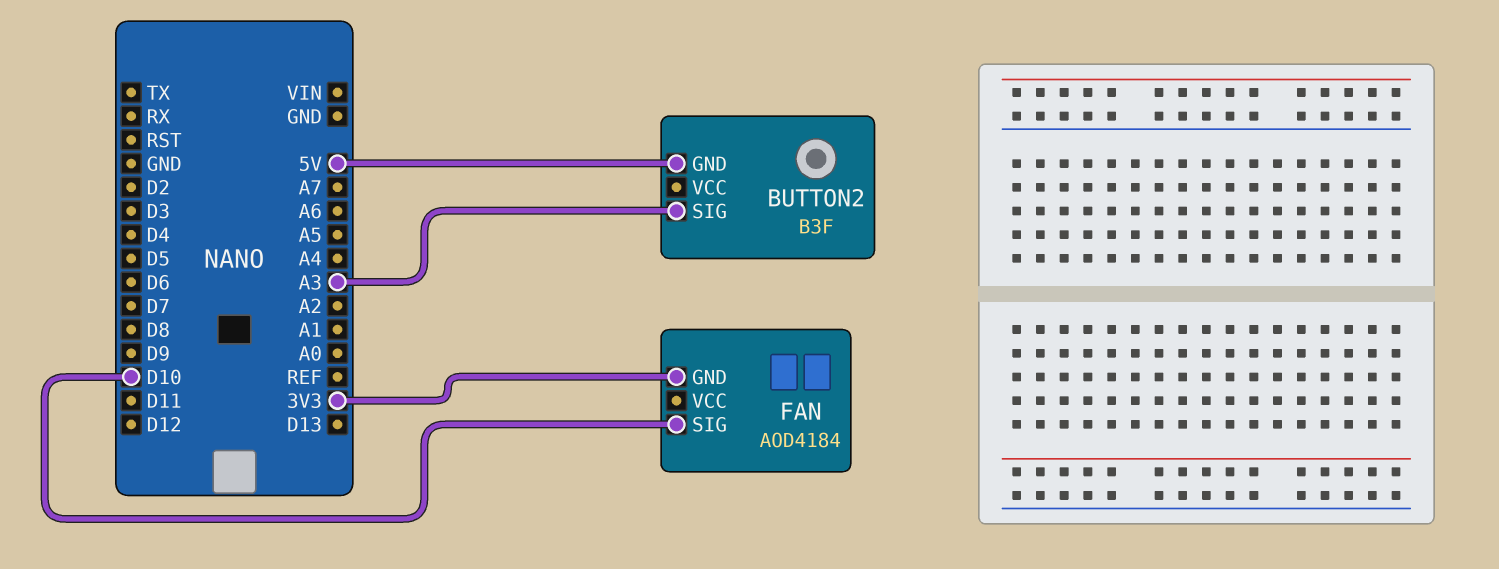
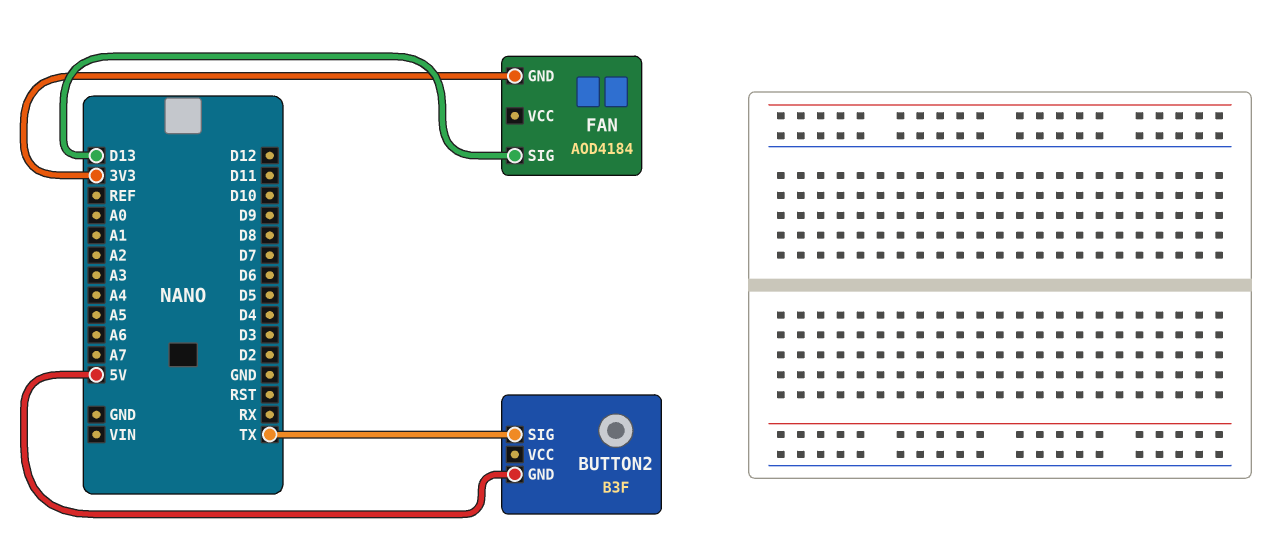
BUTTON2 pin SIG: A3 -> TX
FAN pin SIG: D10 -> D13

